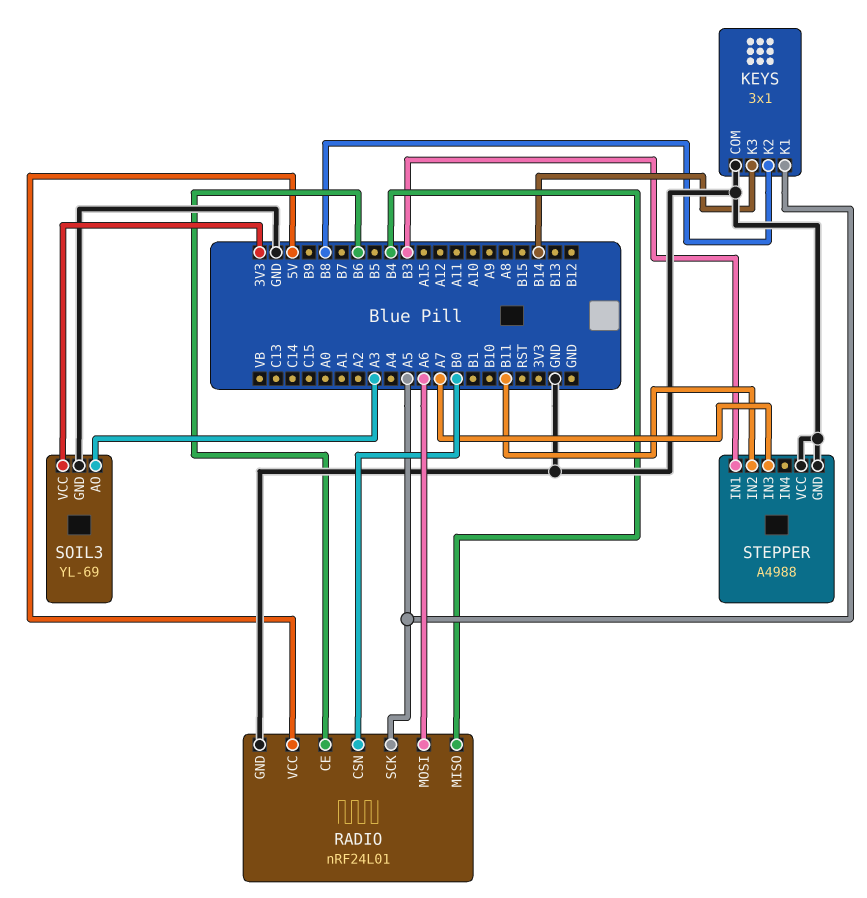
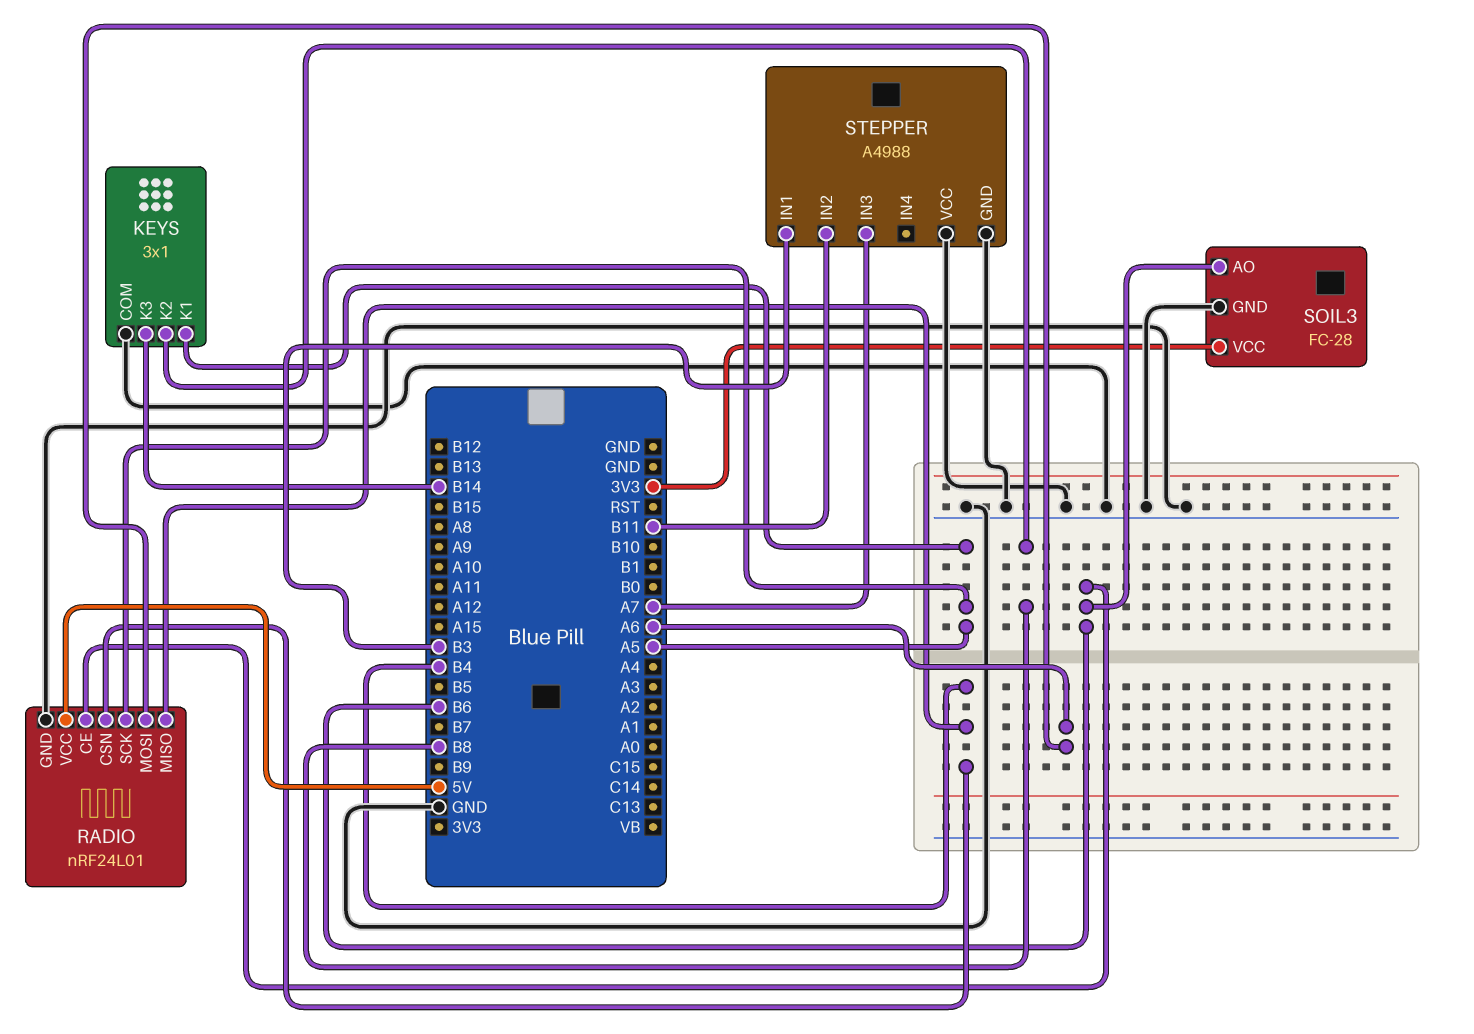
RADIO pin CSN: B0 -> B4
SOIL3: YL-69 -> FC-28
SOIL3 pin AO: A3 -> B6

